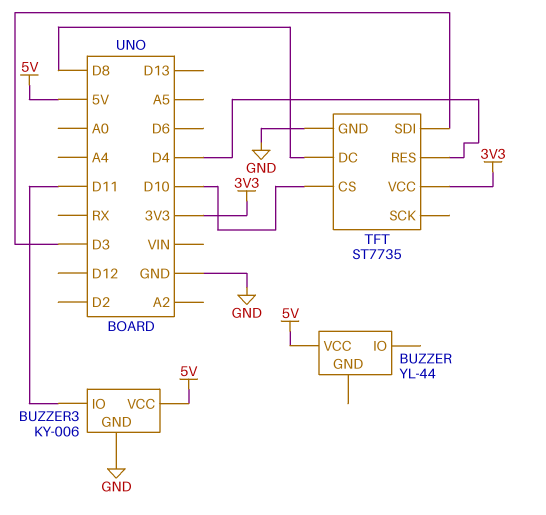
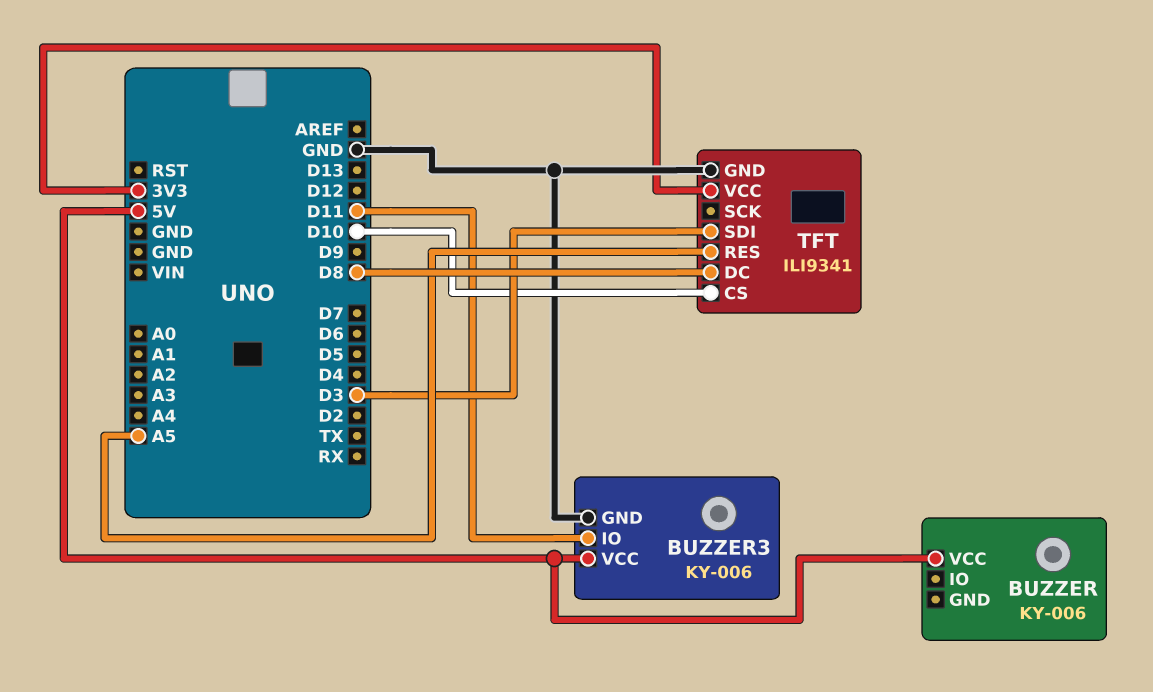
BUZZER: YL-44 -> KY-006
TFT: ST7735 -> ILI9341
TFT pin RES: D4 -> A5

